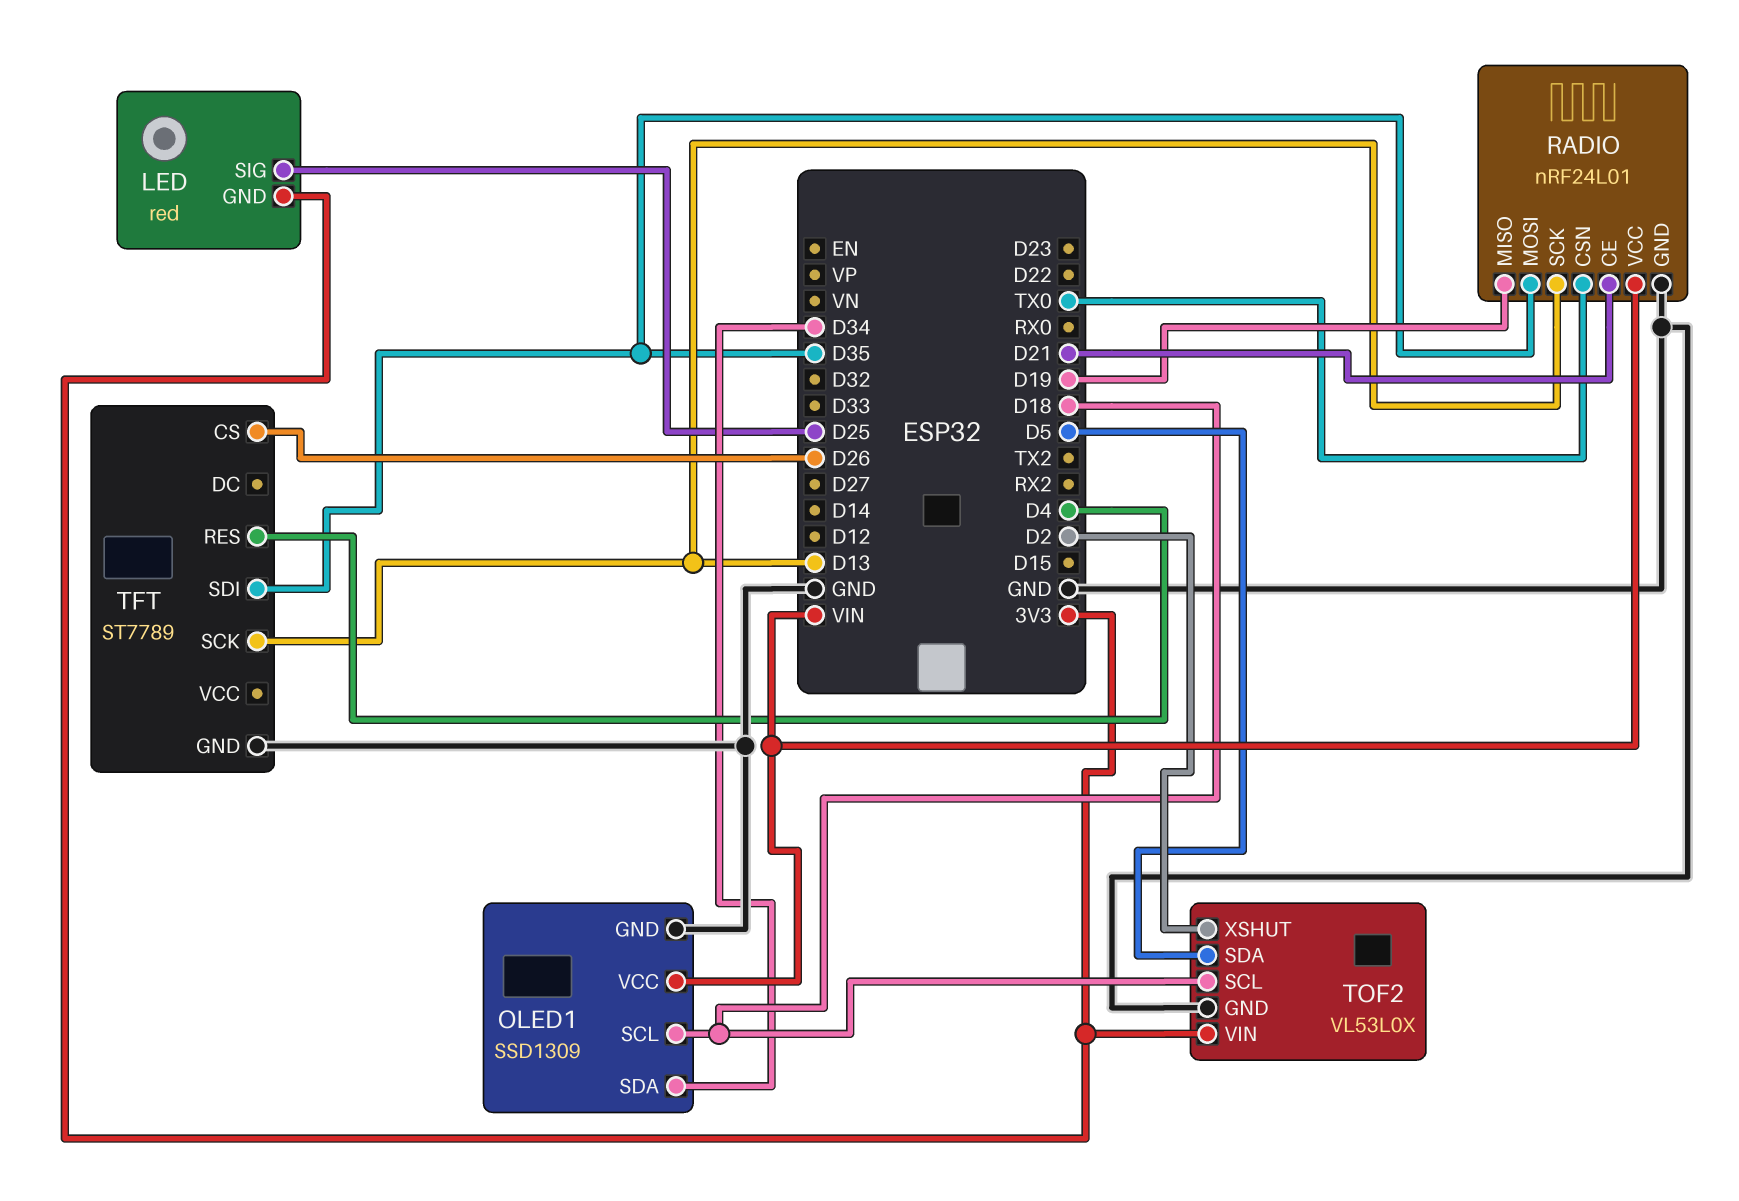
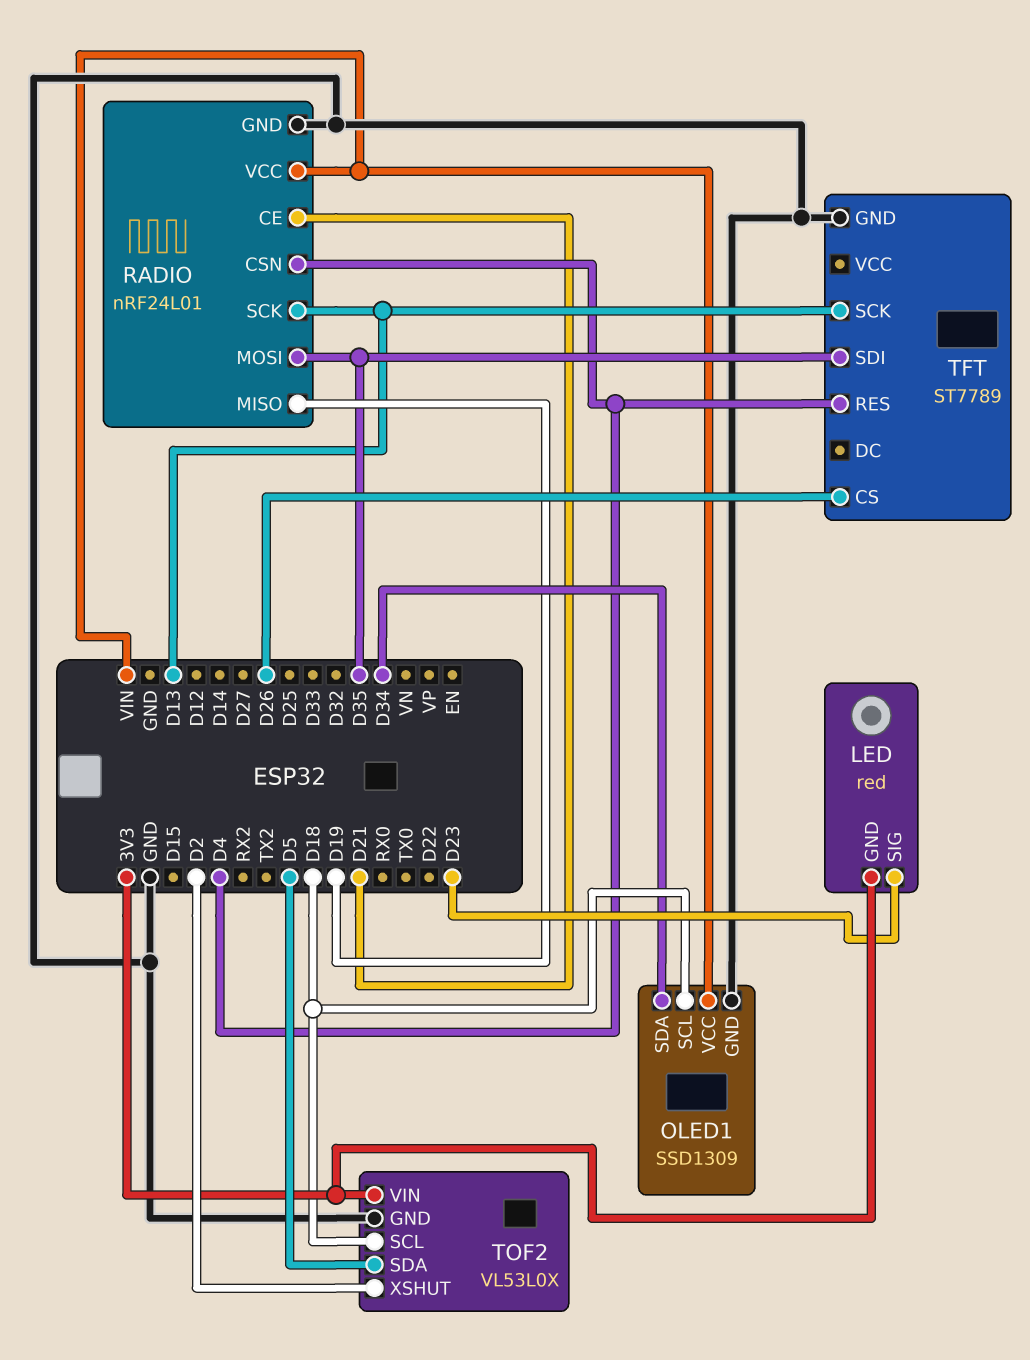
LED pin SIG: D25 -> D23
RADIO pin CSN: TX0 -> D4

